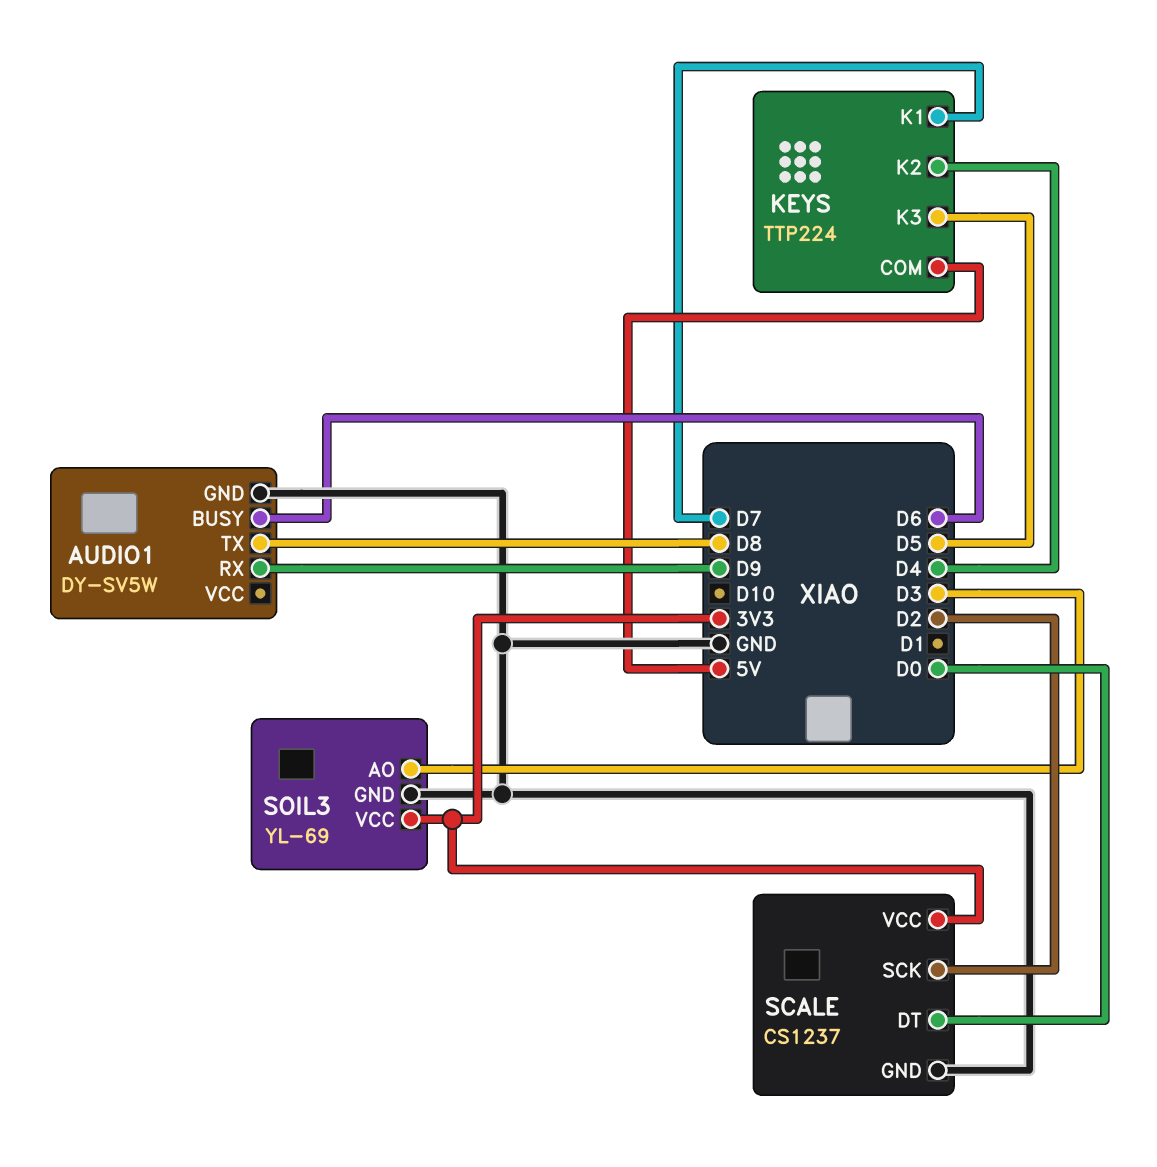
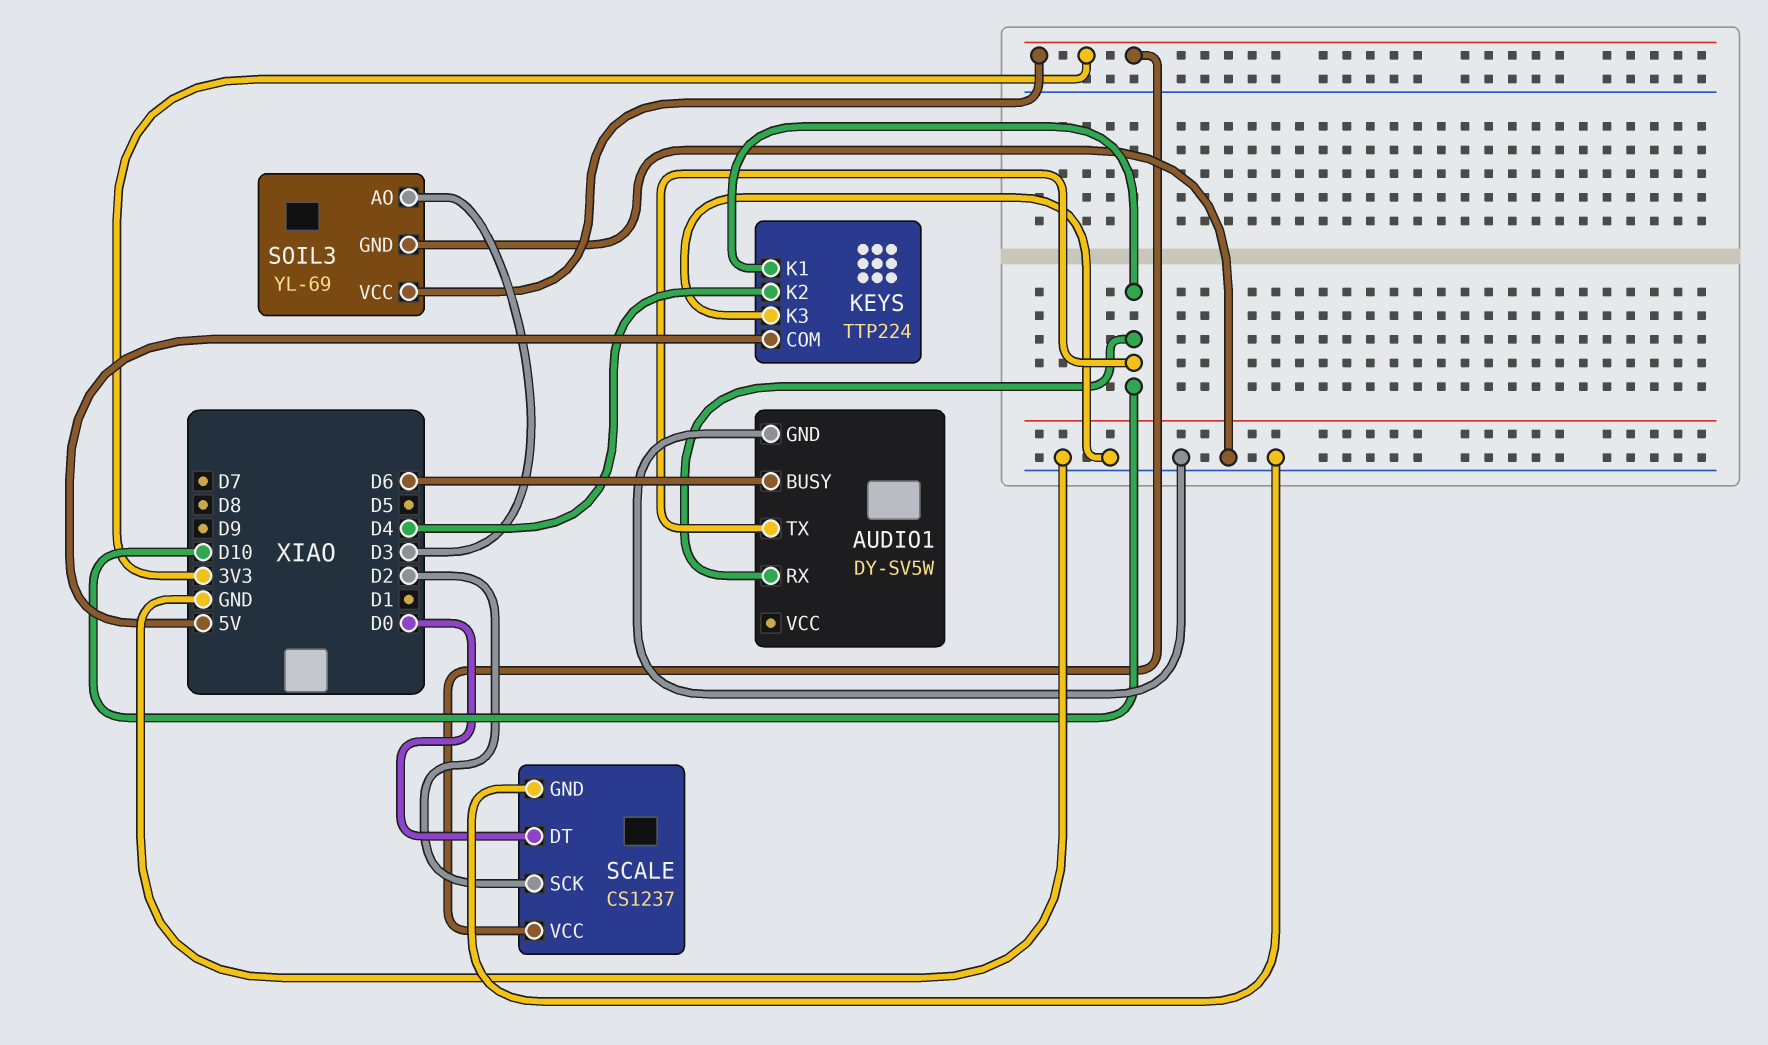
AUDIO1 pin RX: D9 -> D10
AUDIO1 pin TX: D8 -> D10
KEYS pin K1: D7 -> D10
KEYS pin K3: D5 -> GND

